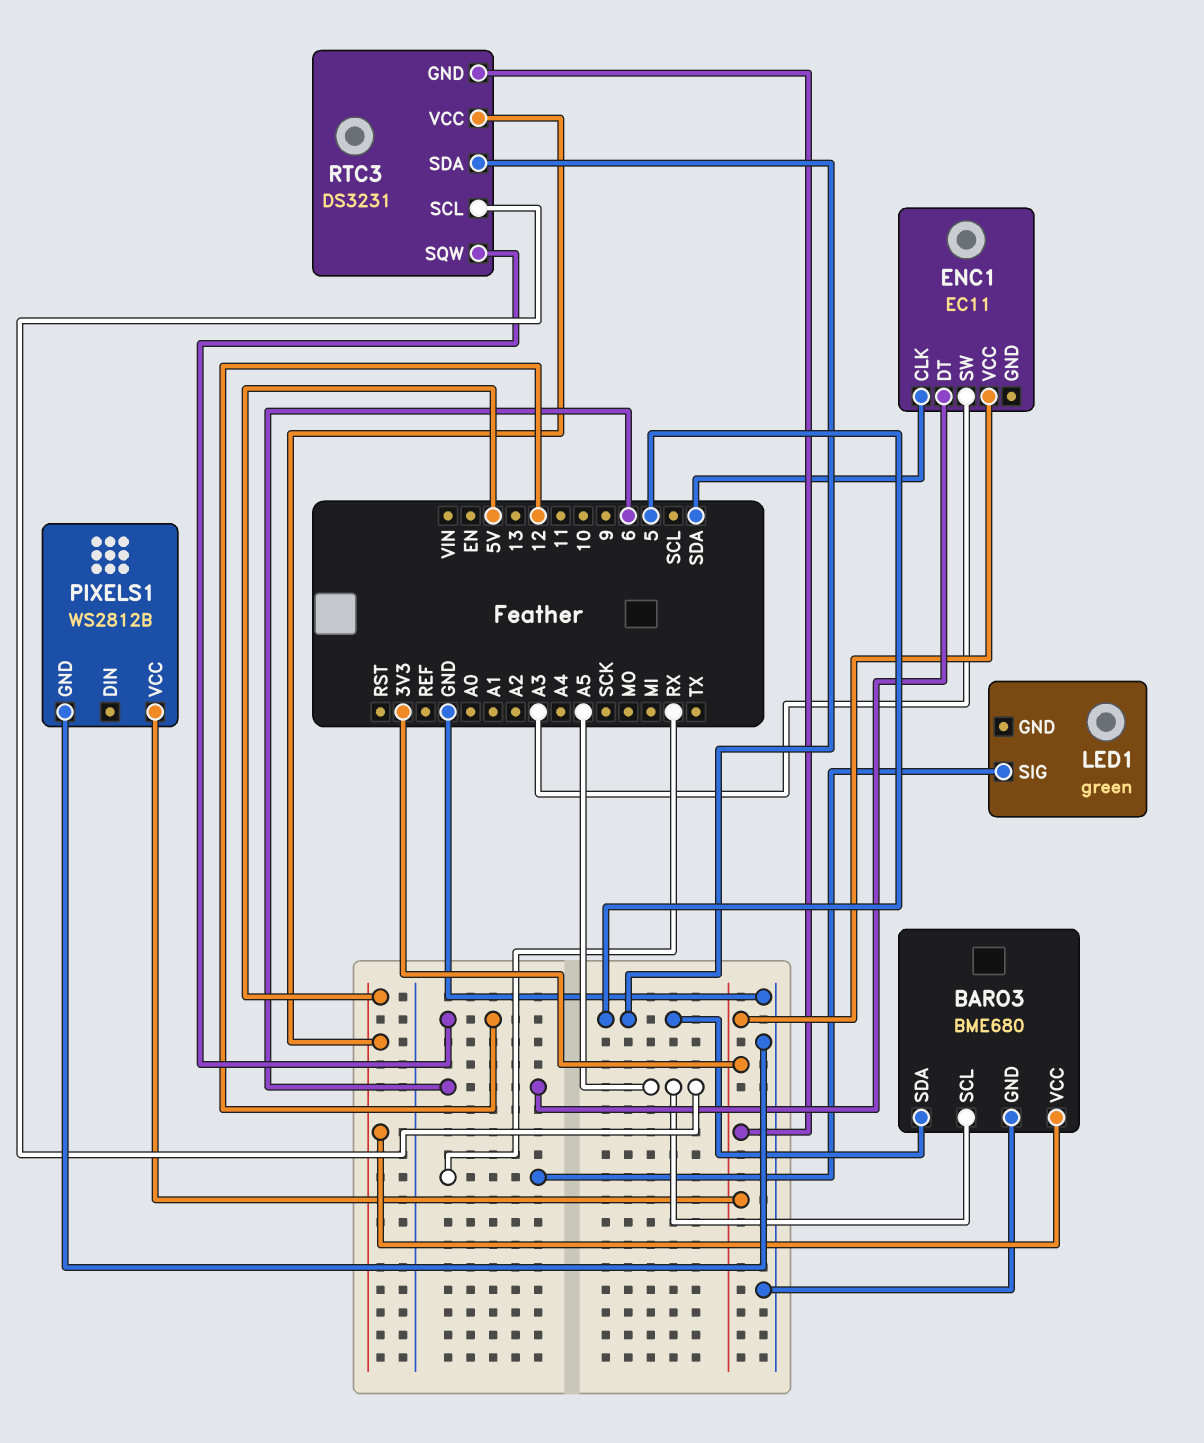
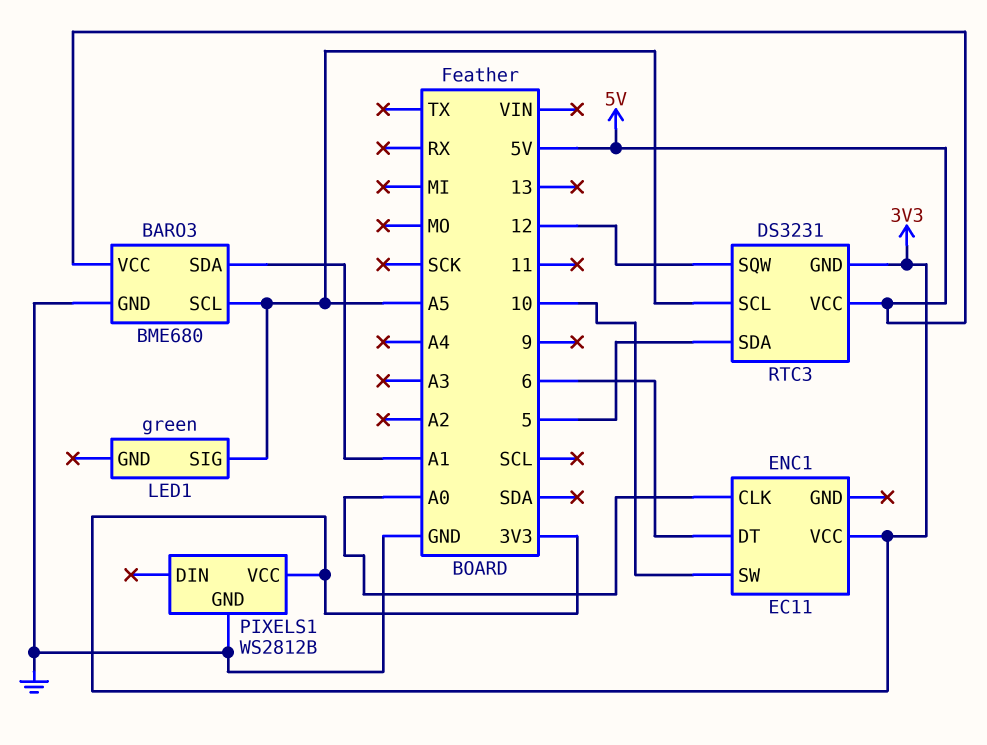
BARO3 pin SDA: 5 -> A1
ENC1 pin CLK: SDA -> A0
ENC1 pin SW: A3 -> 10
LED1 pin SIG: RX -> A5

